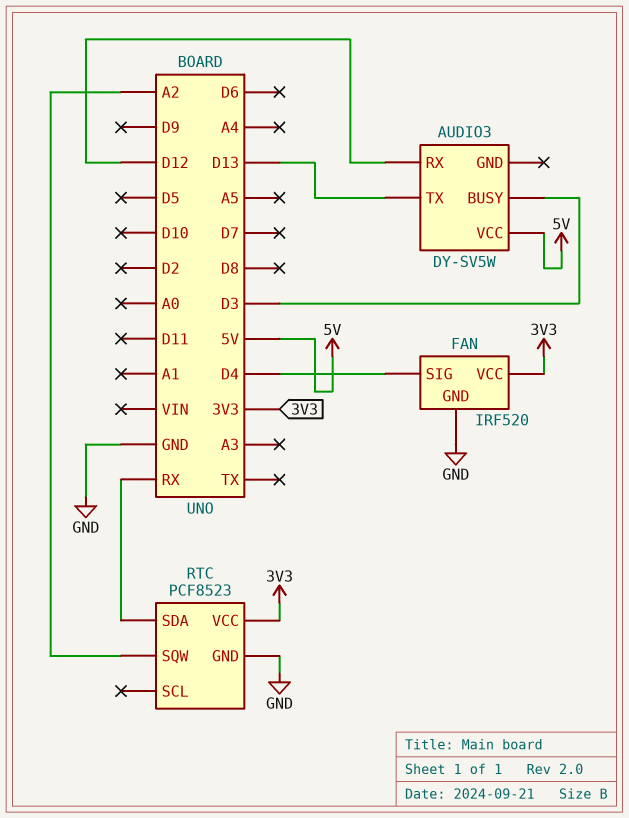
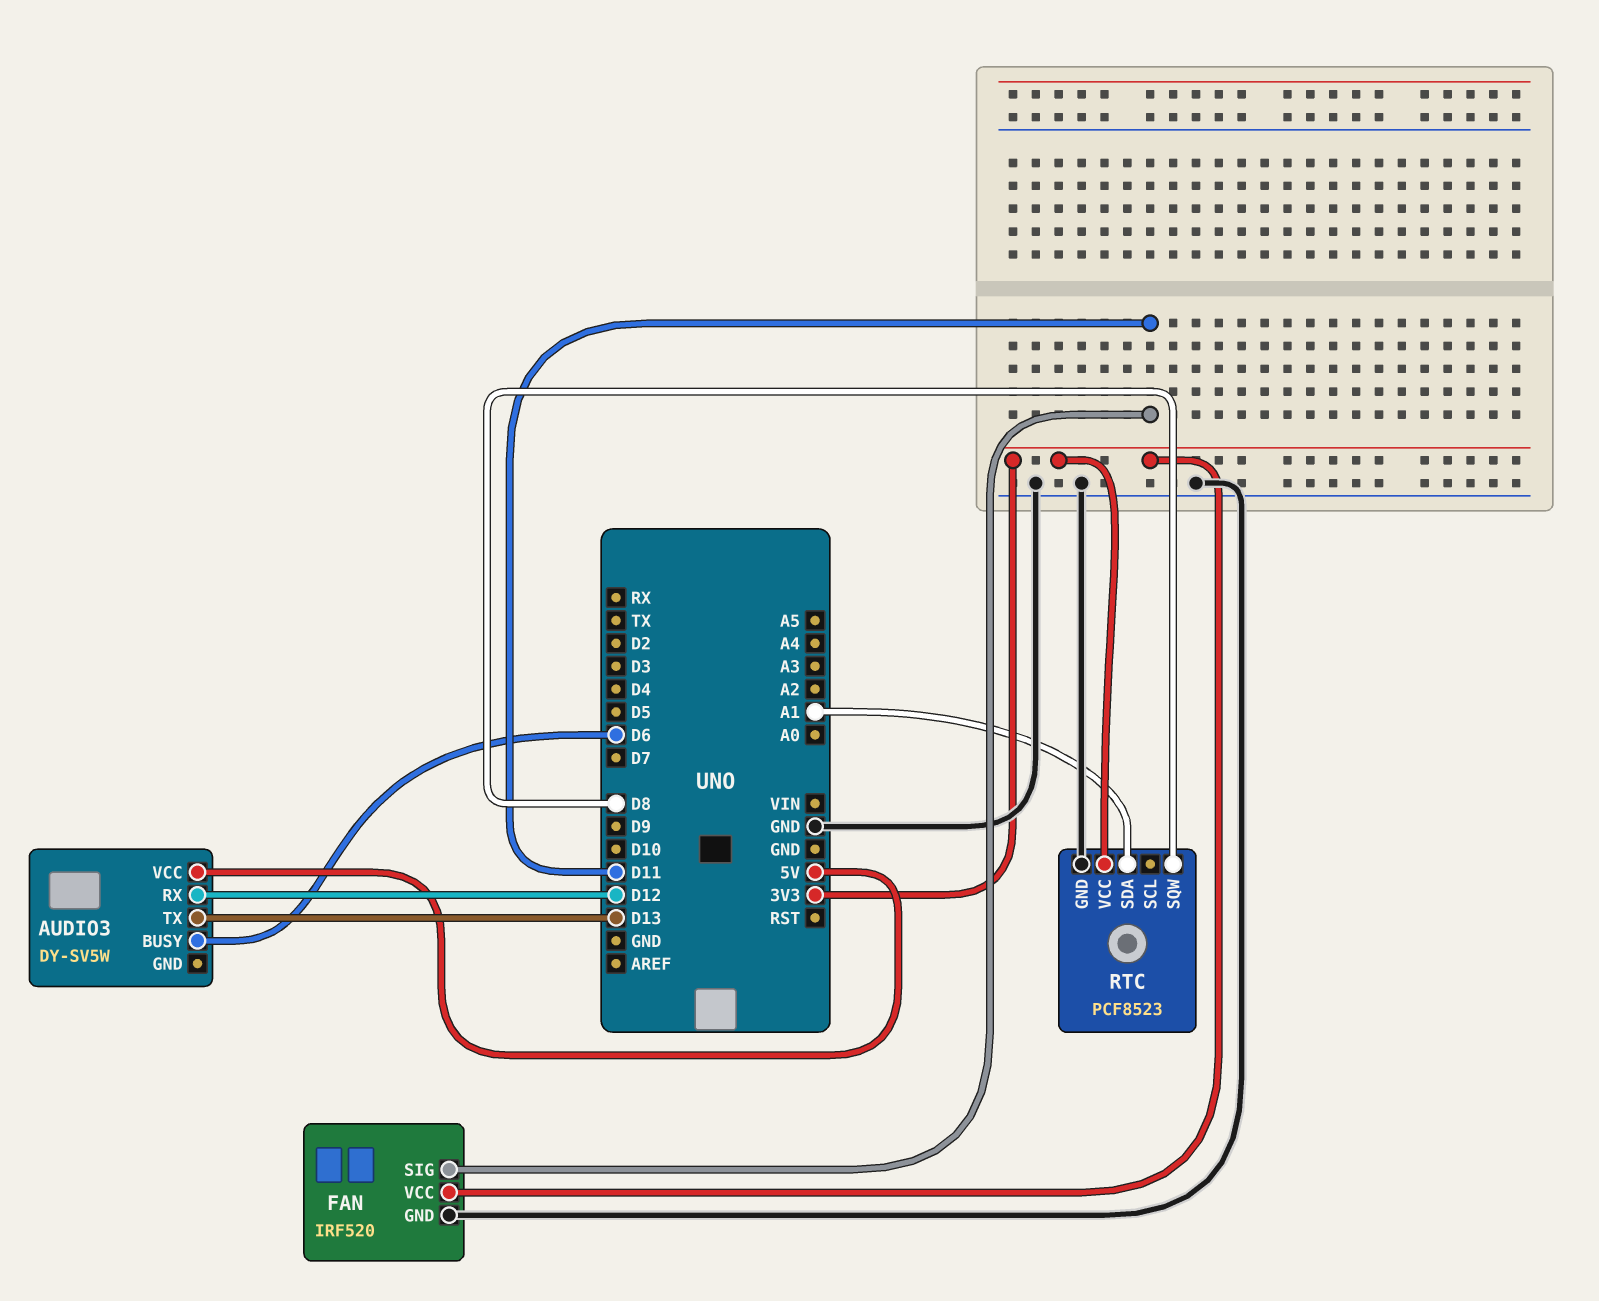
AUDIO3 pin BUSY: D3 -> D6
FAN pin SIG: D4 -> D11
RTC pin SDA: RX -> A1
RTC pin SQW: A2 -> D8

